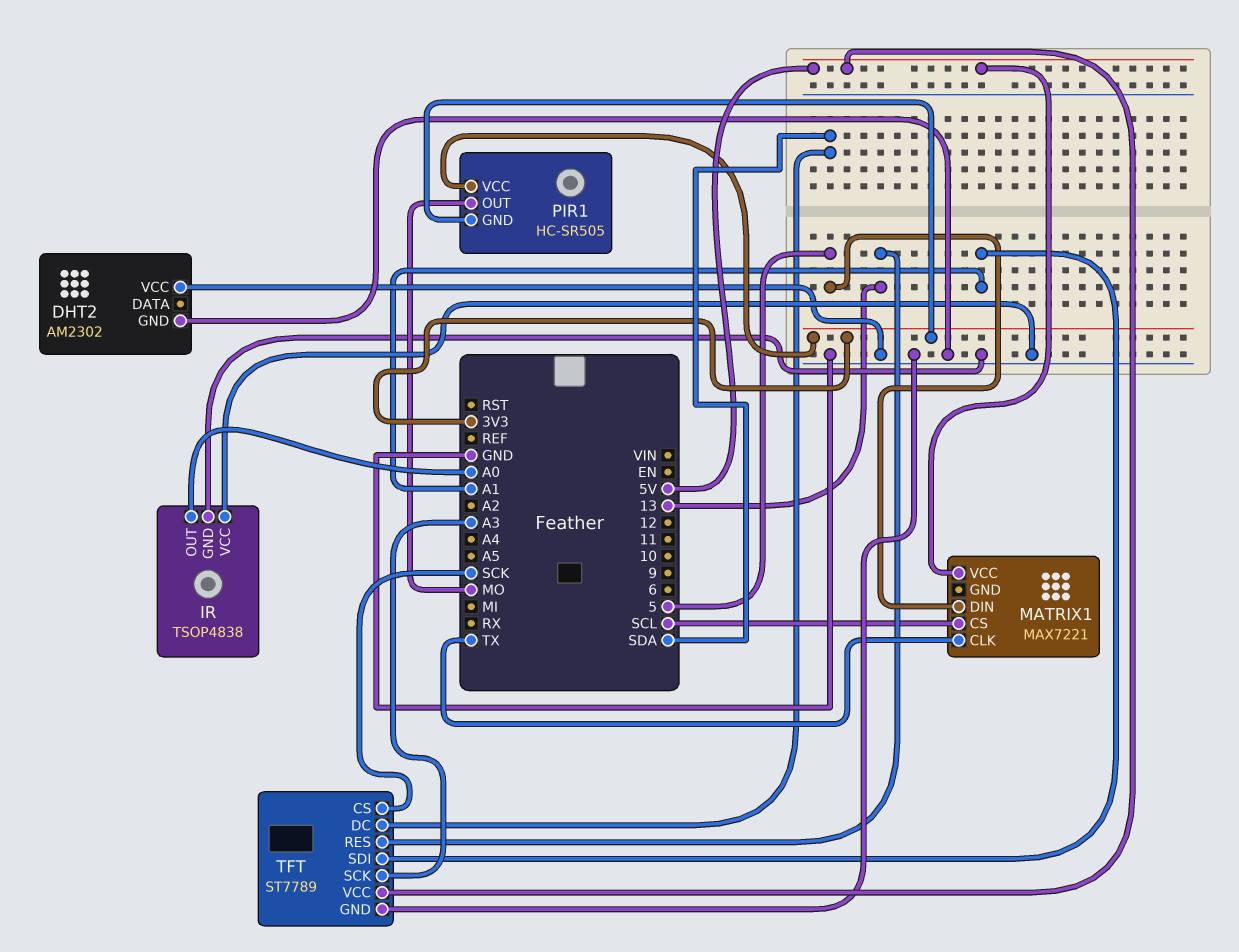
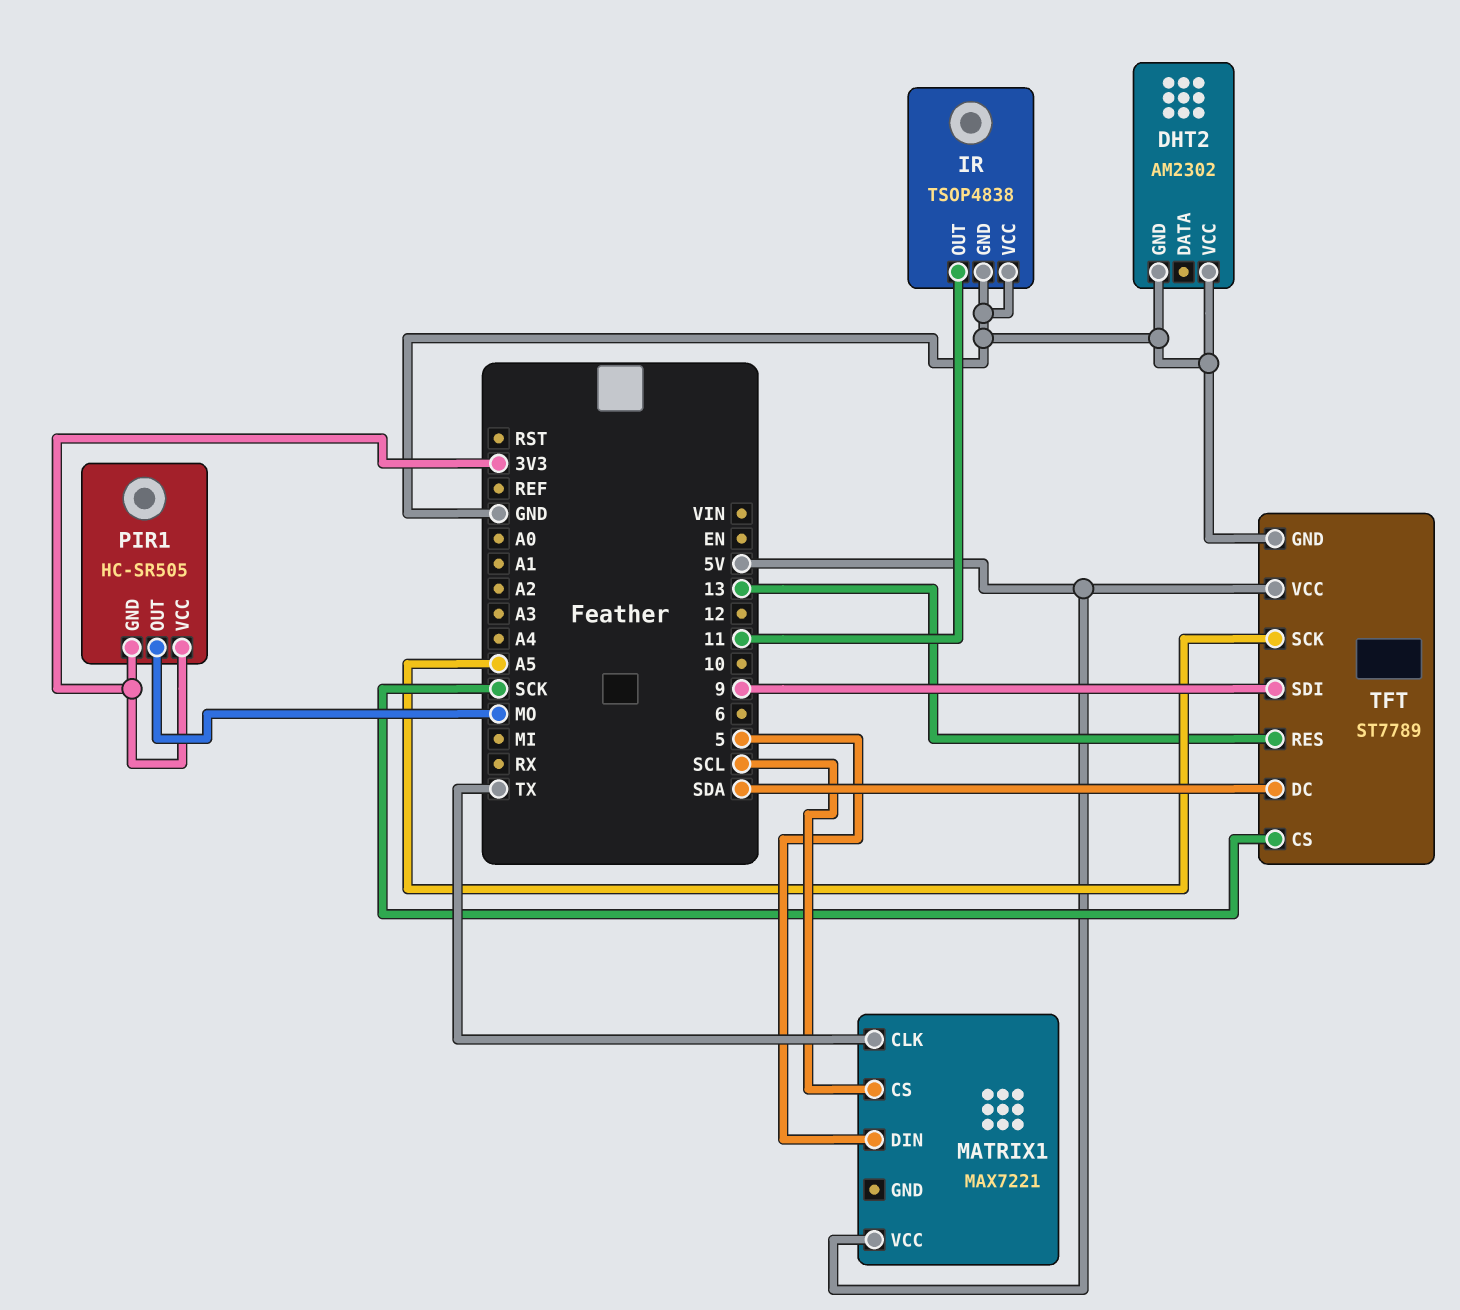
IR pin OUT: A0 -> 11
TFT pin SCK: A3 -> A5
TFT pin SDI: A1 -> 9

